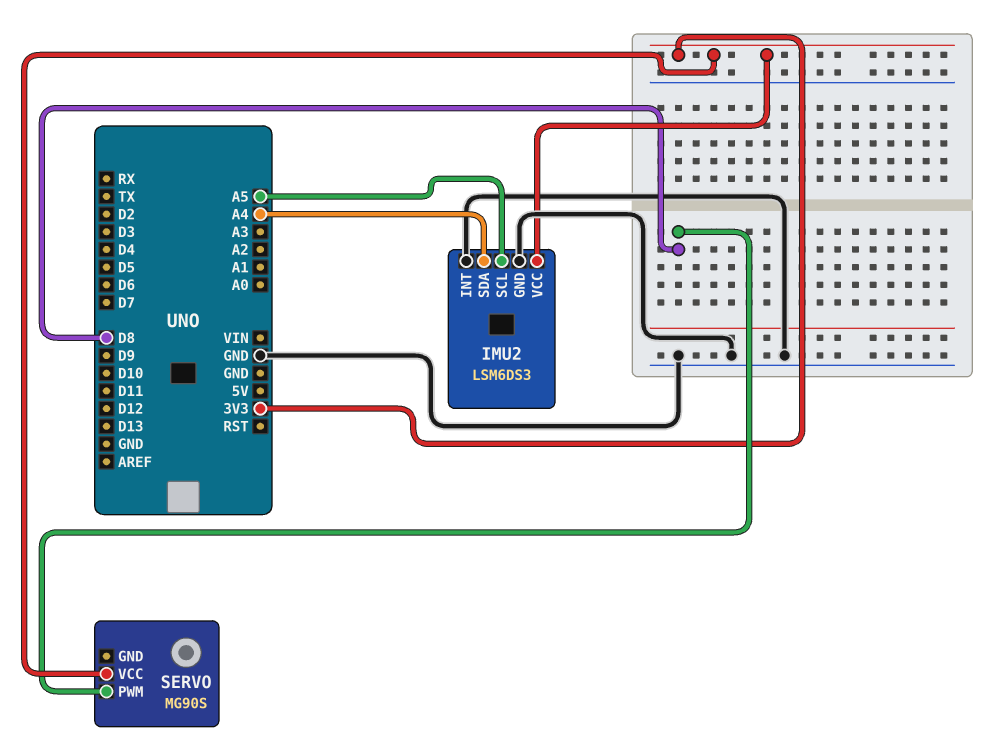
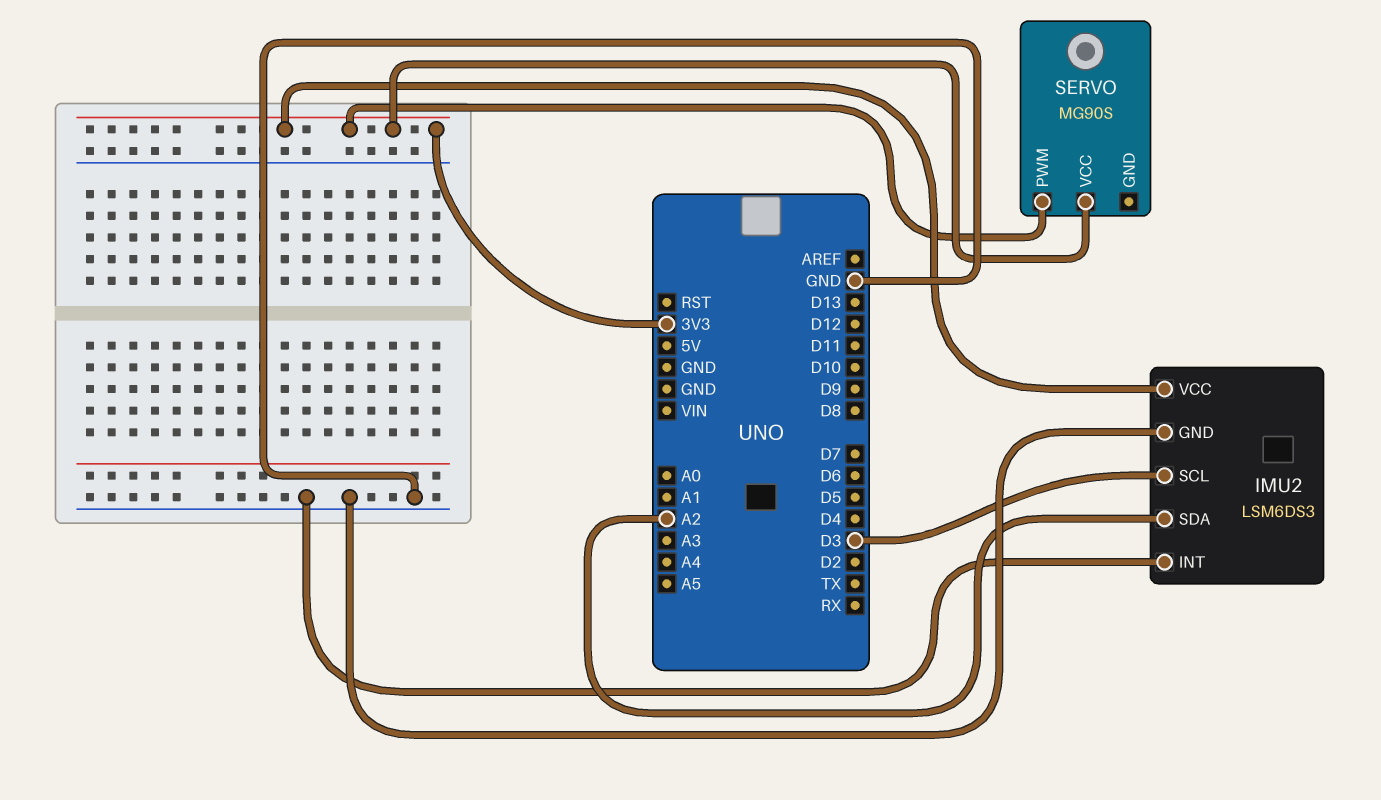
IMU2 pin SCL: A5 -> D3
IMU2 pin SDA: A4 -> A2
SERVO pin PWM: D8 -> 3V3

